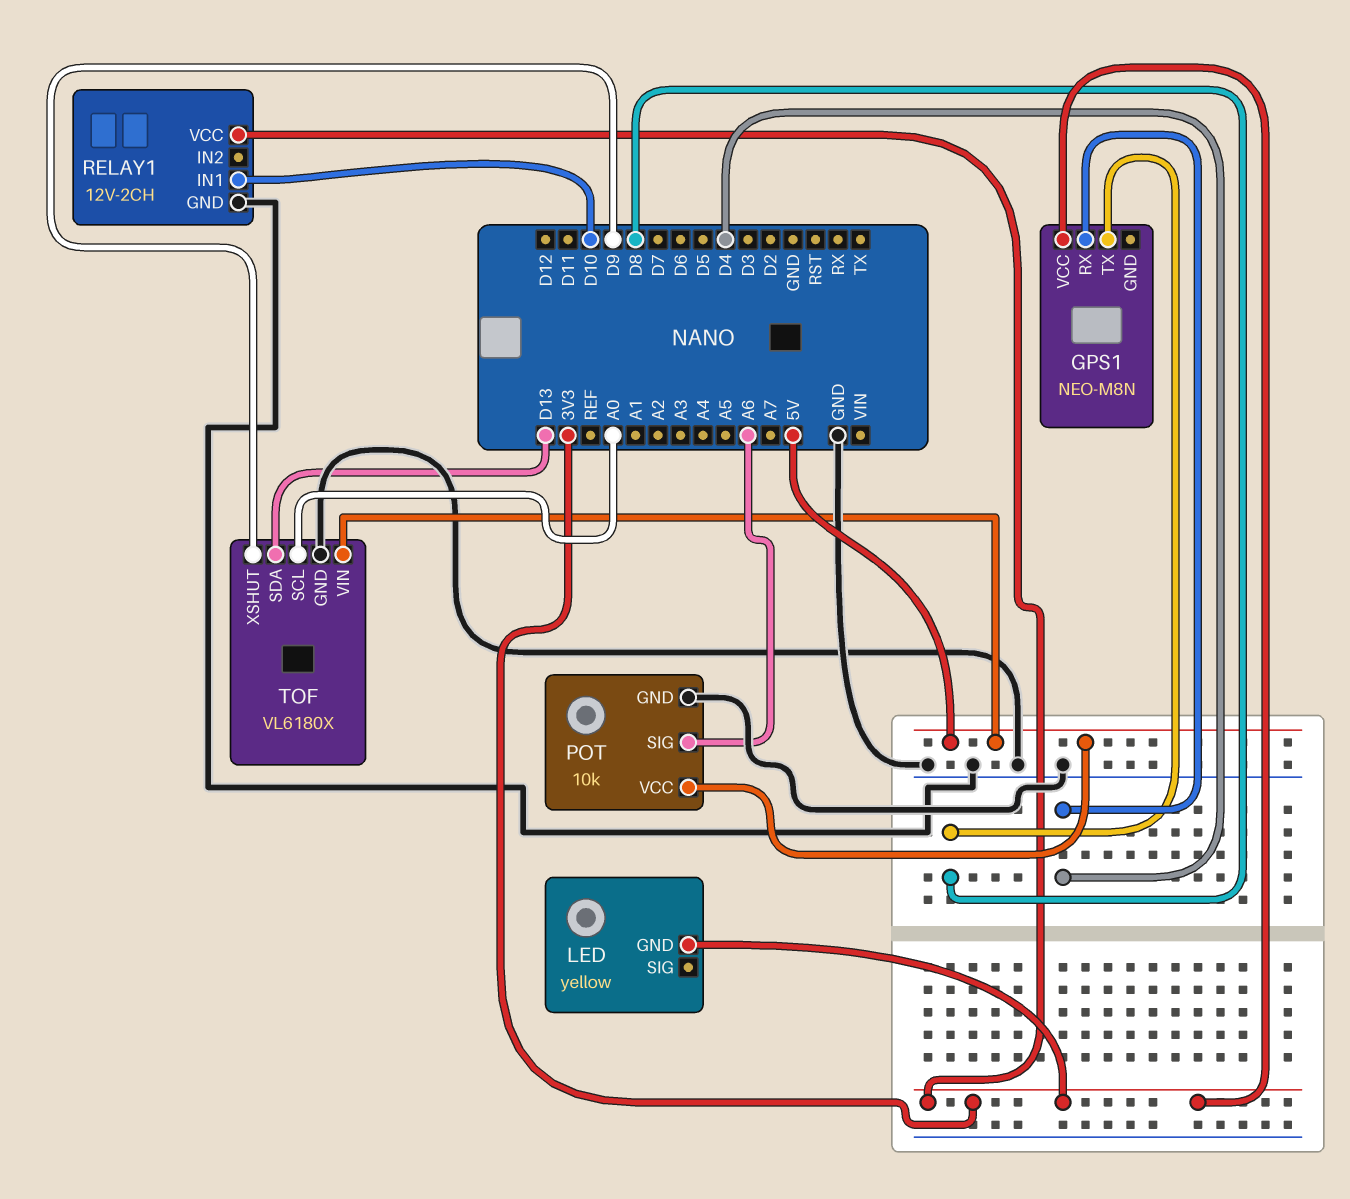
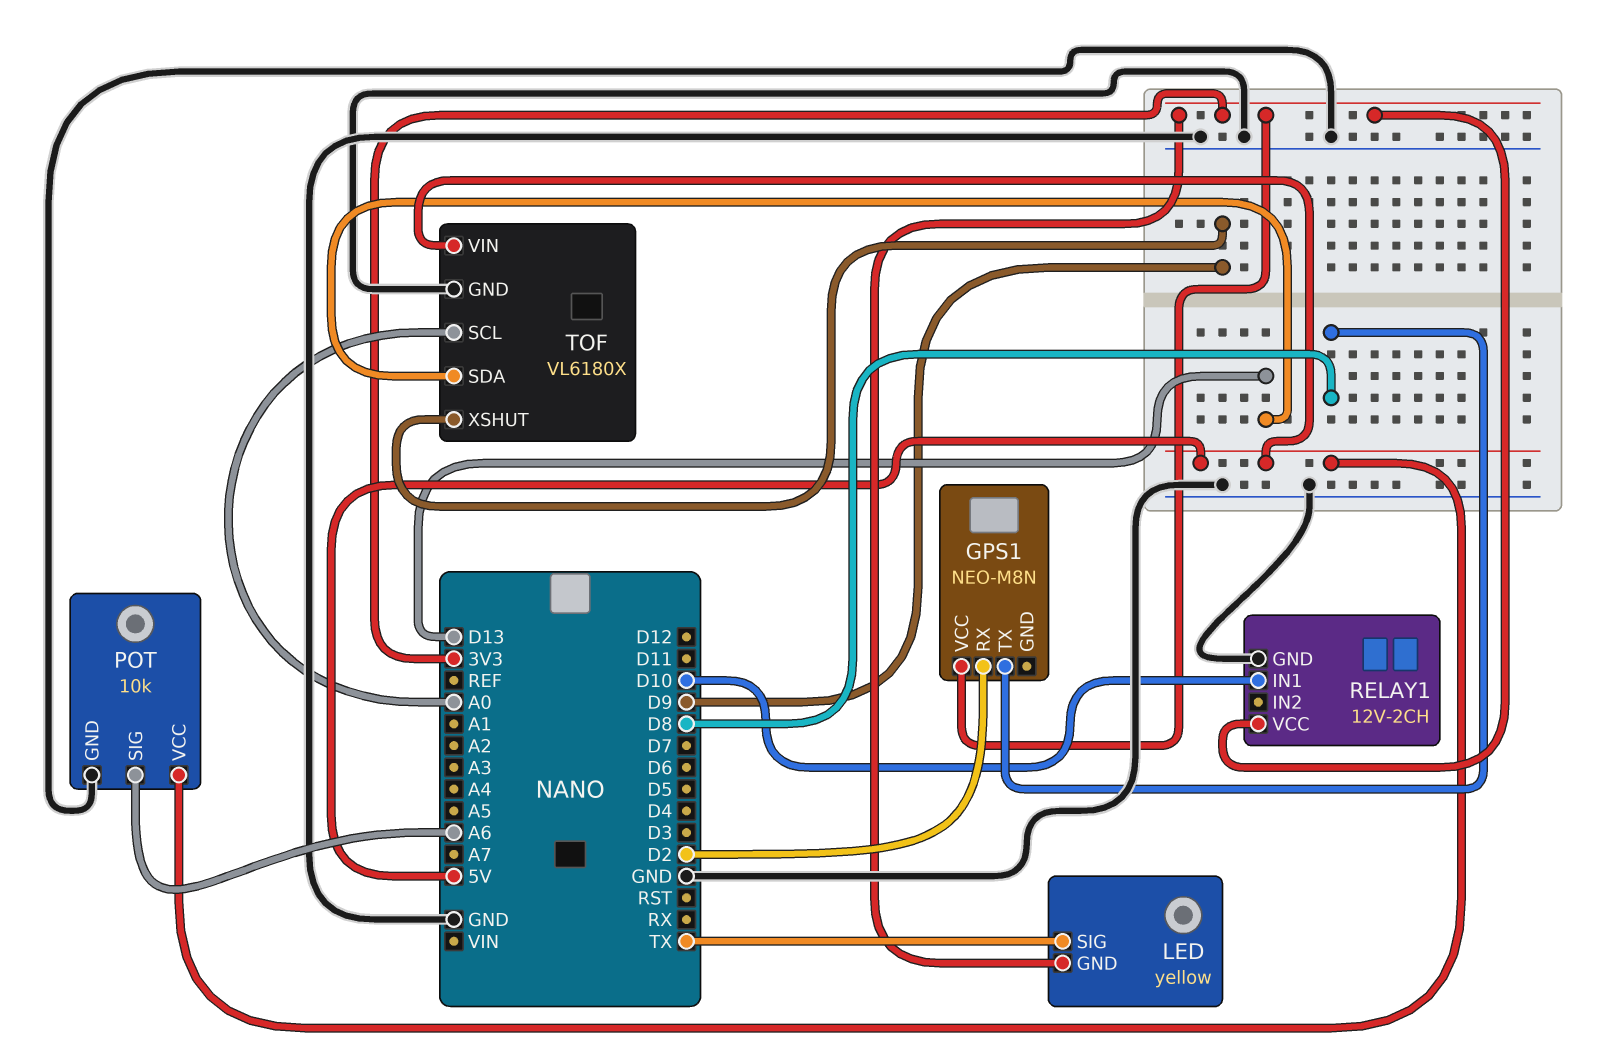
GPS1 pin RX: D4 -> D2
LED pin SIG: none -> TX

